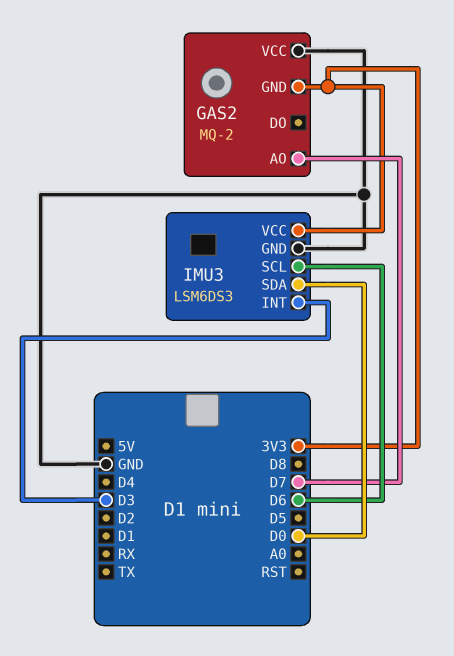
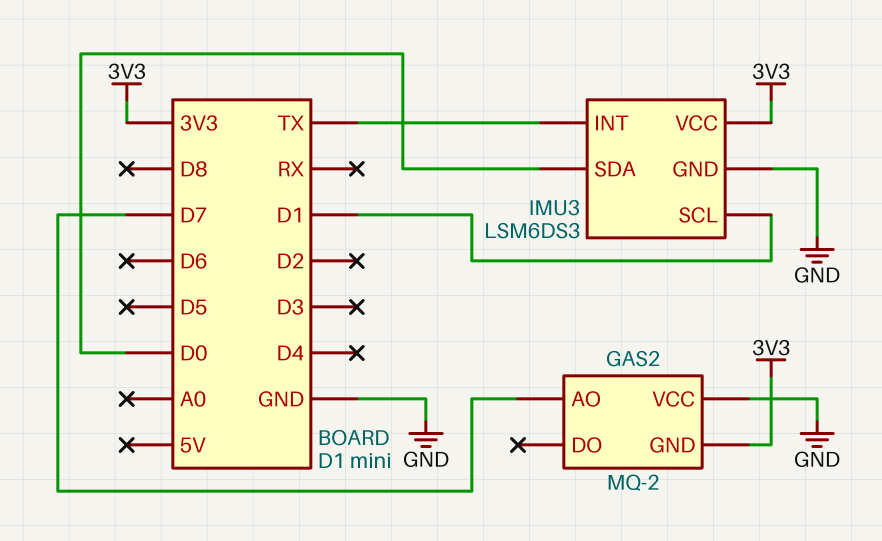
IMU3 pin INT: D3 -> TX
IMU3 pin SCL: D6 -> D1

